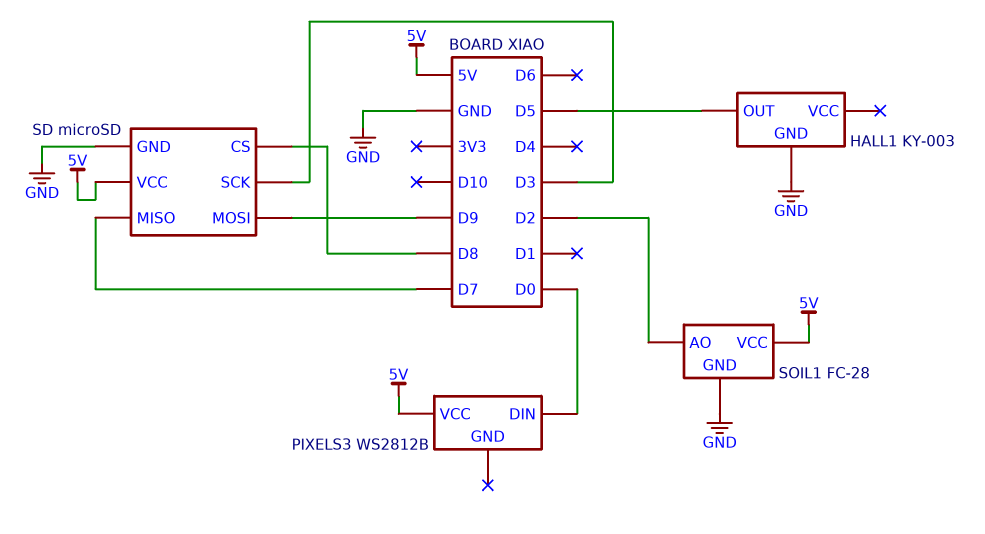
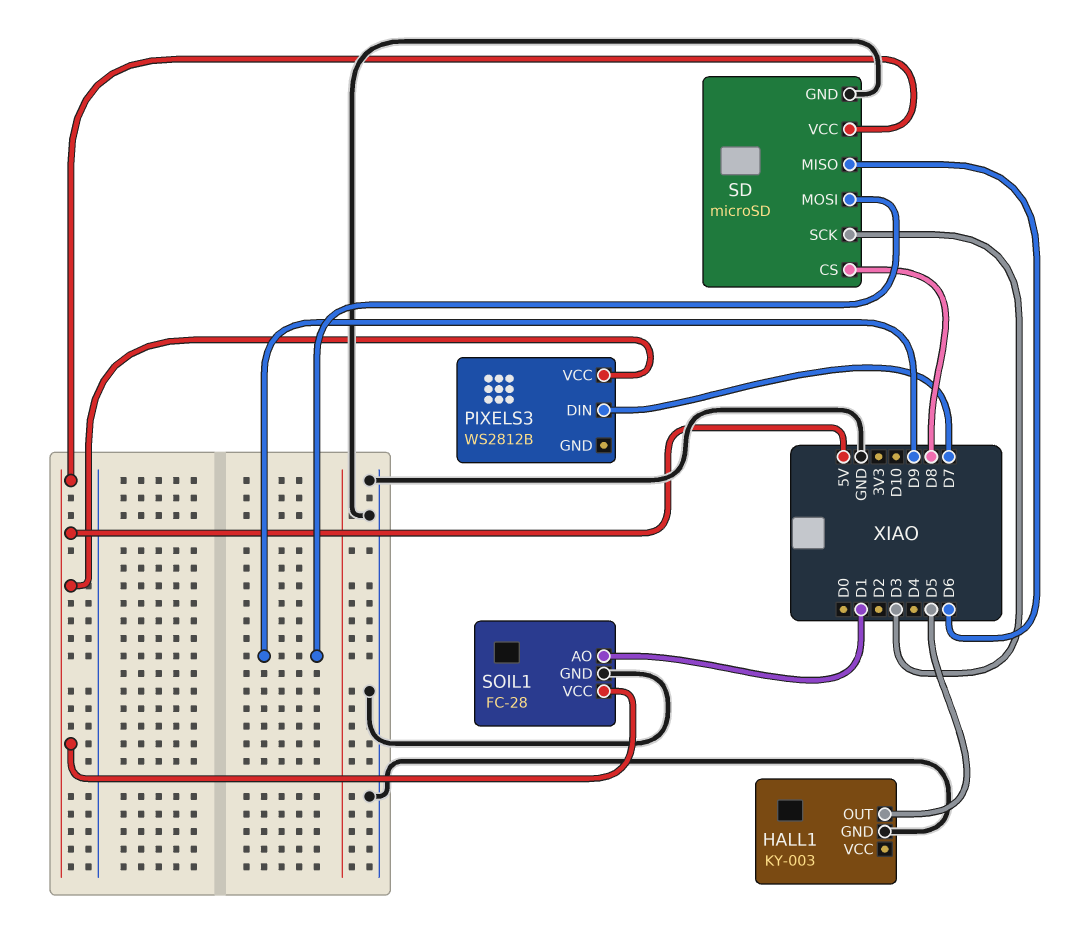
PIXELS3 pin DIN: D0 -> D7
SD pin MISO: D7 -> D6
SOIL1 pin AO: D2 -> D1

